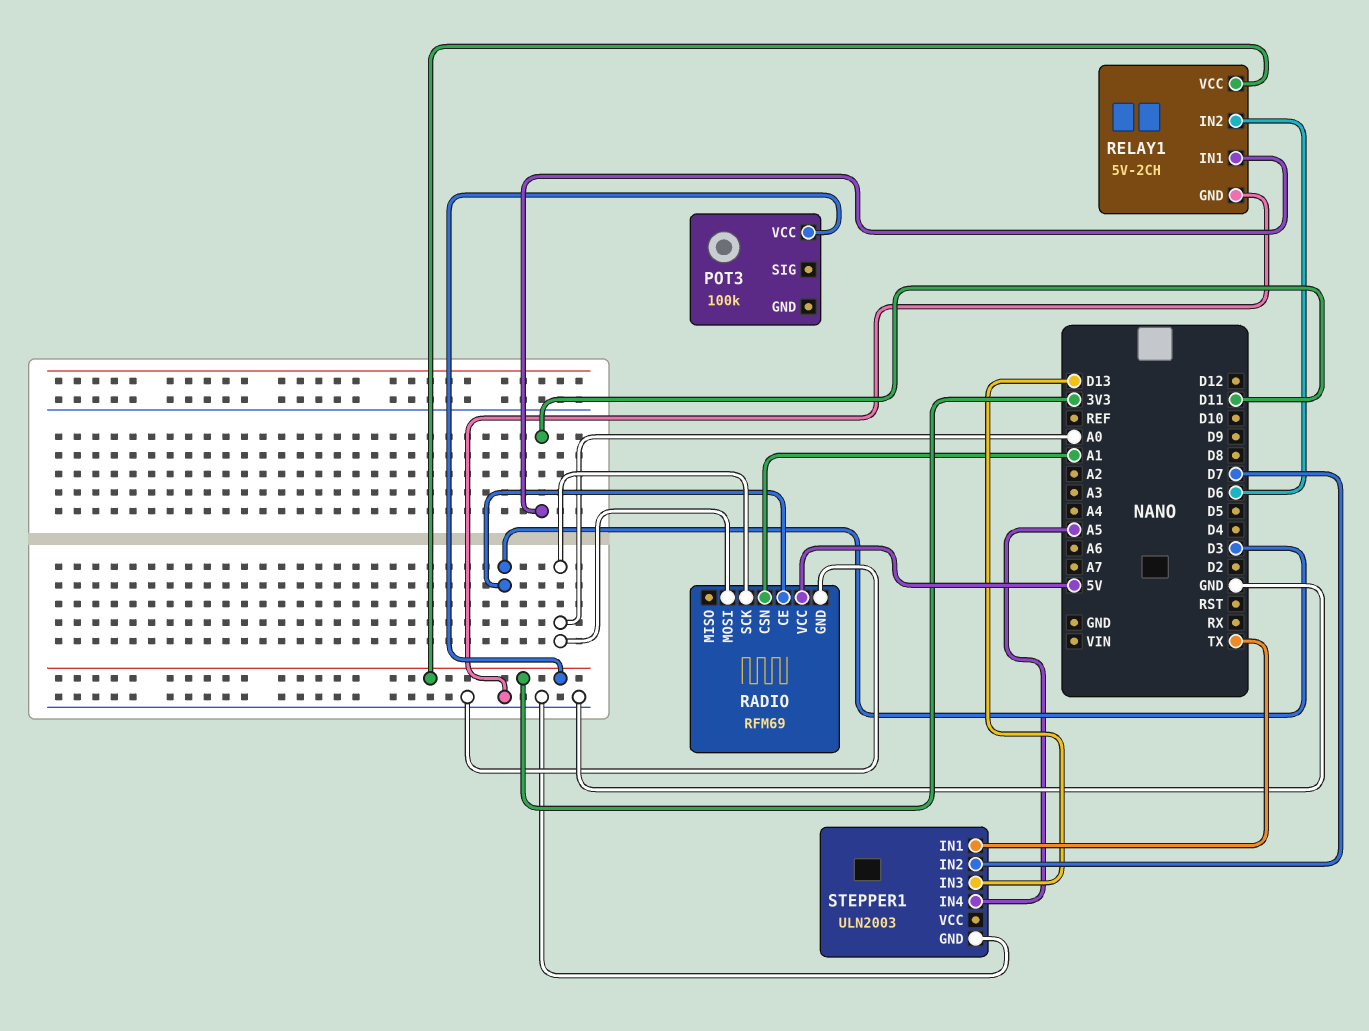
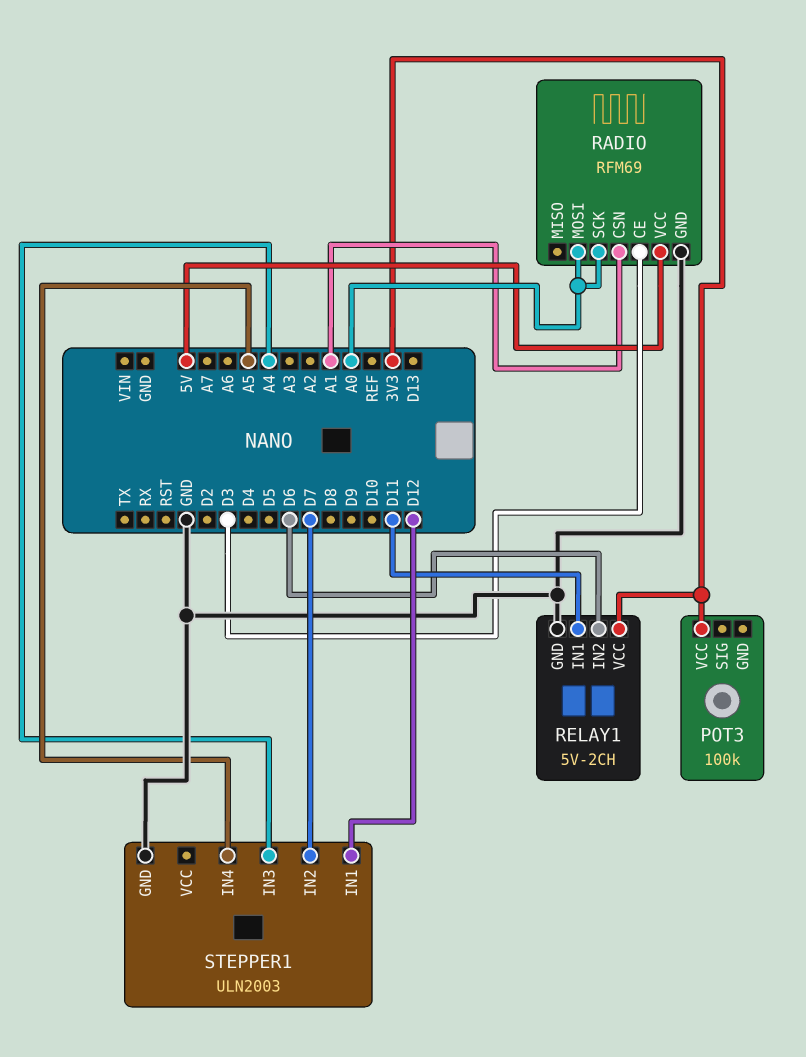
STEPPER1 pin IN1: TX -> D12
STEPPER1 pin IN3: D13 -> A4

